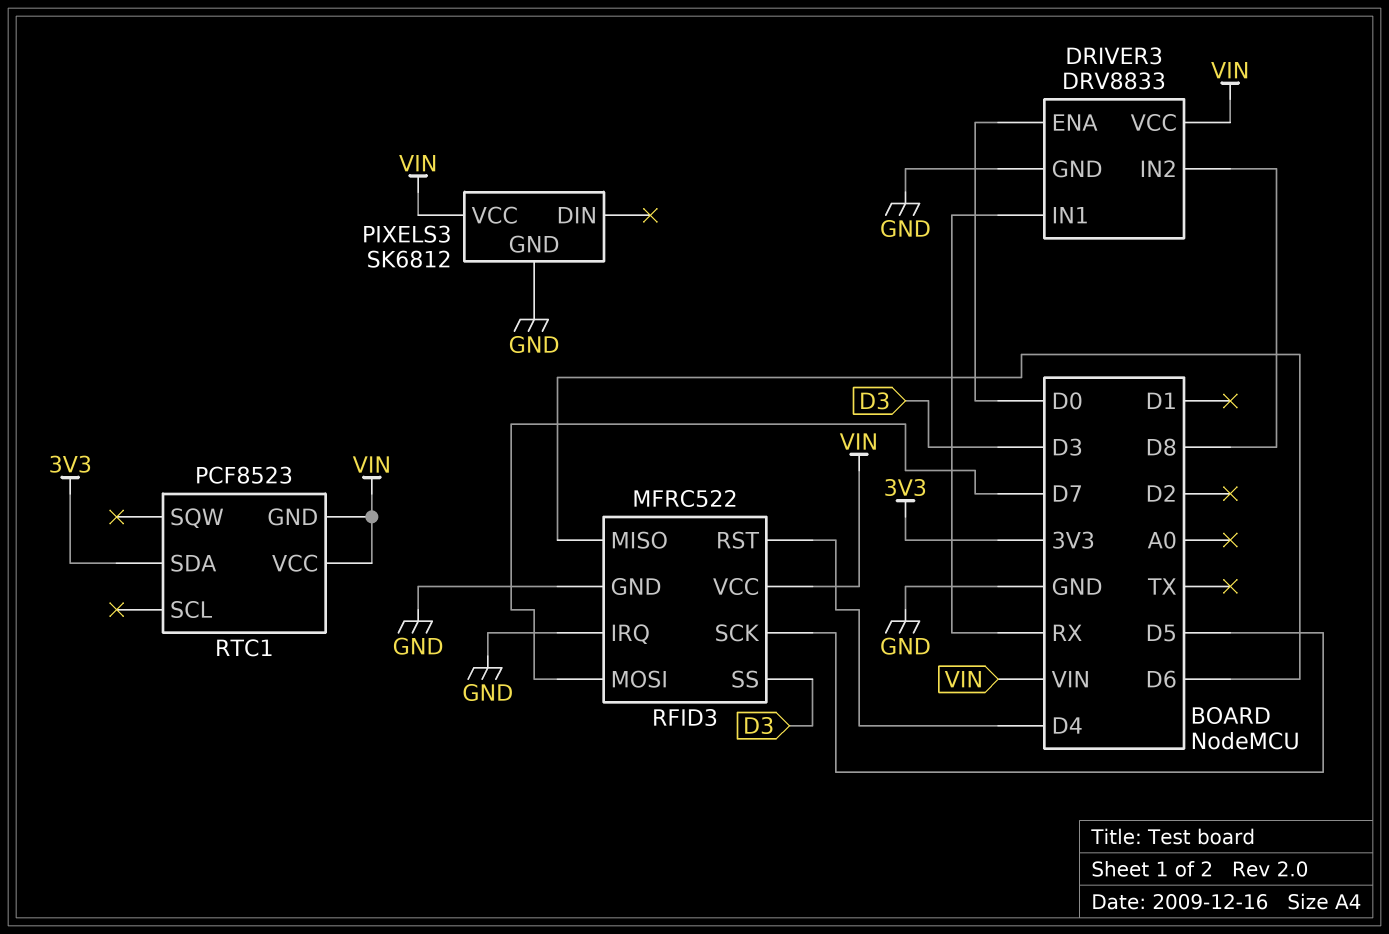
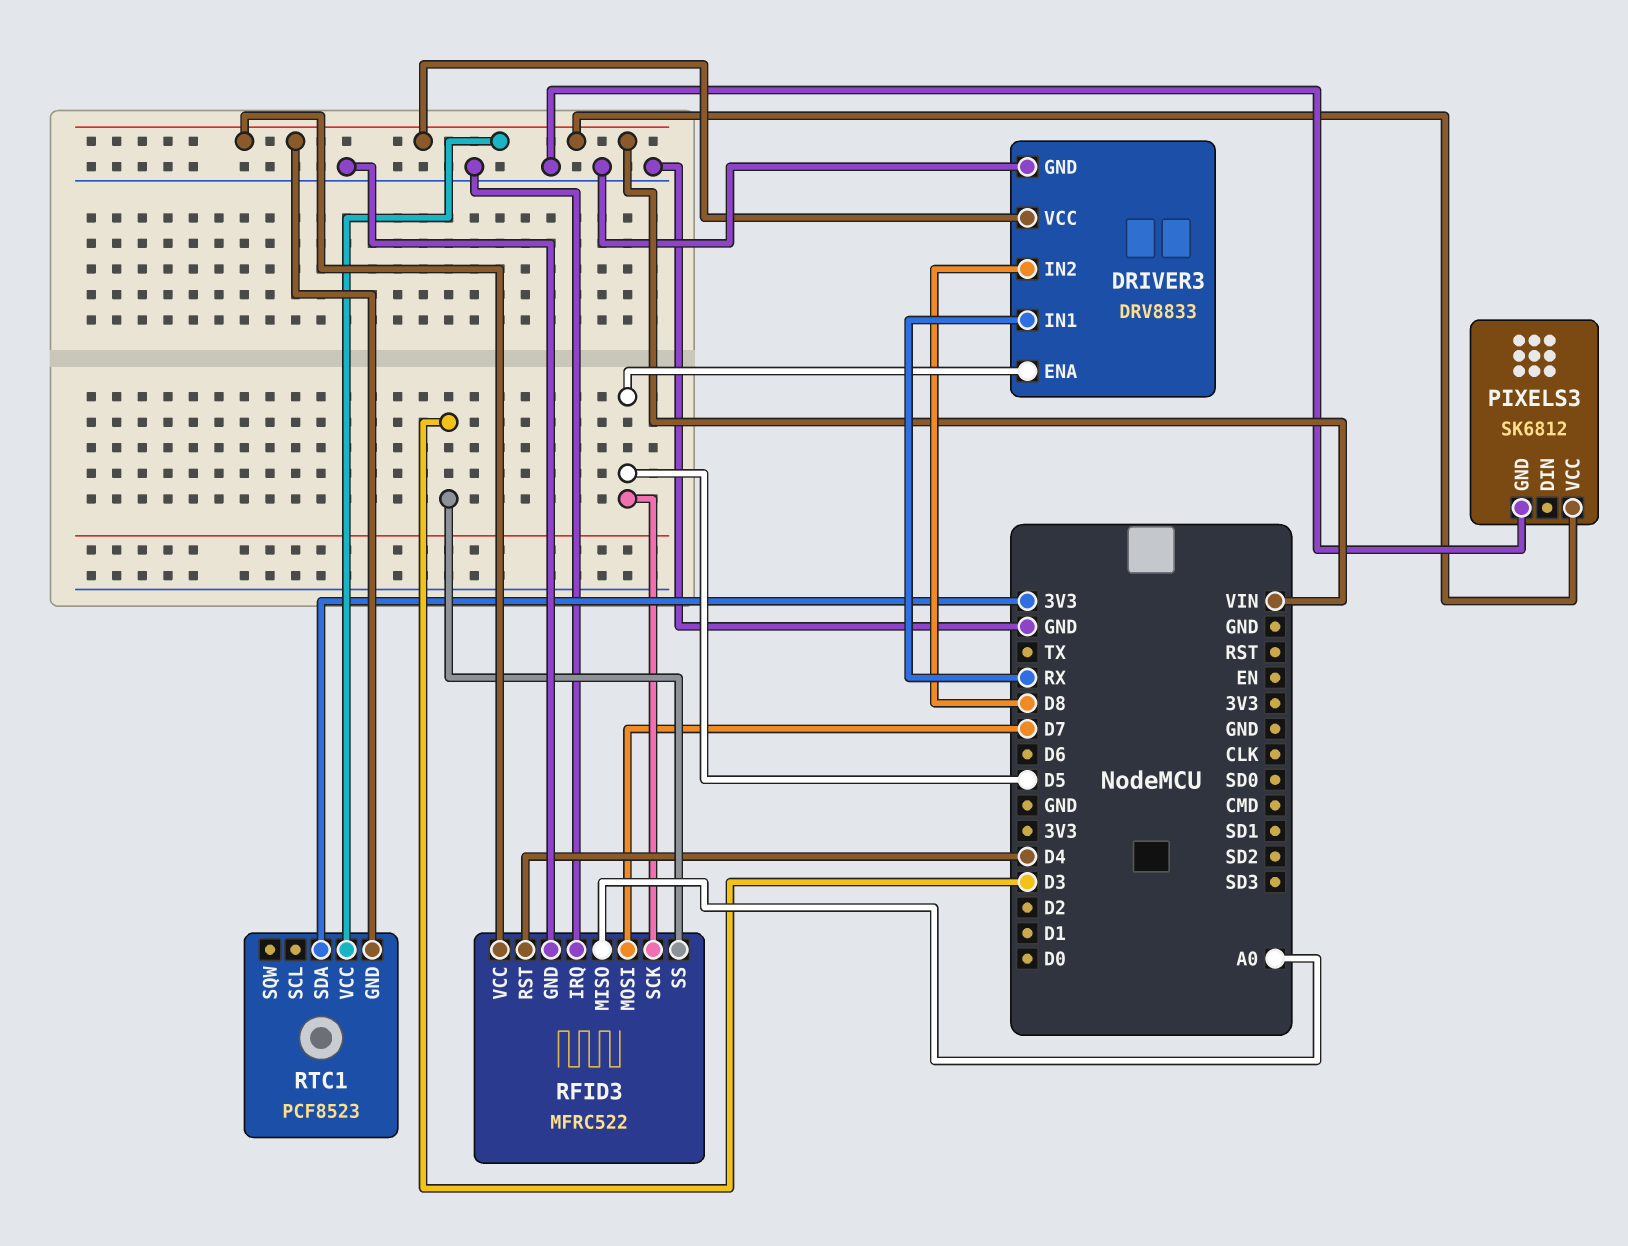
DRIVER3 pin ENA: D0 -> D5
RFID3 pin MISO: D6 -> A0

